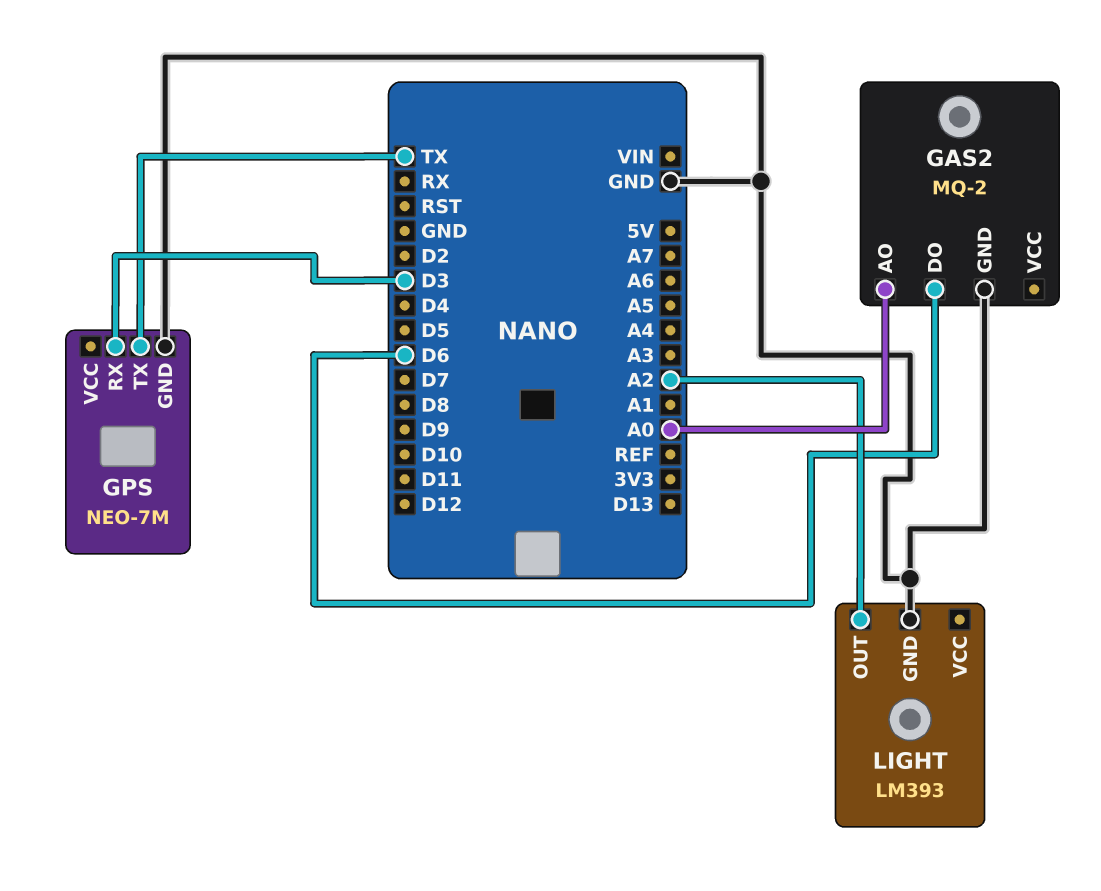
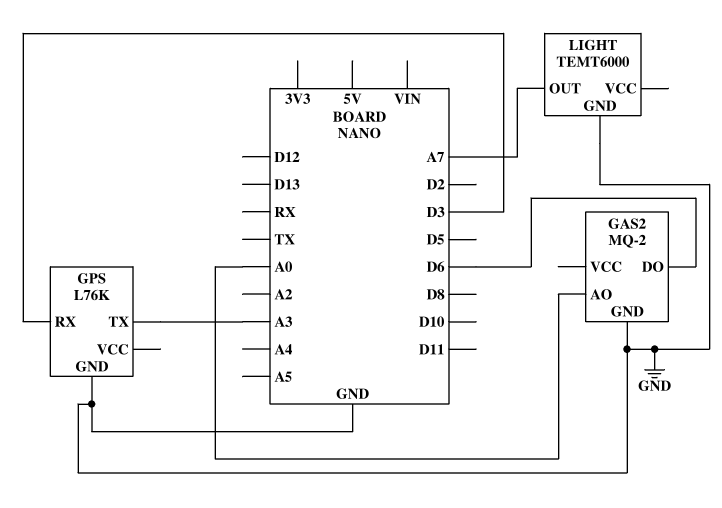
GPS: NEO-7M -> L76K
GPS pin TX: TX -> A3
LIGHT: LM393 -> TEMT6000
LIGHT pin OUT: A2 -> A7

